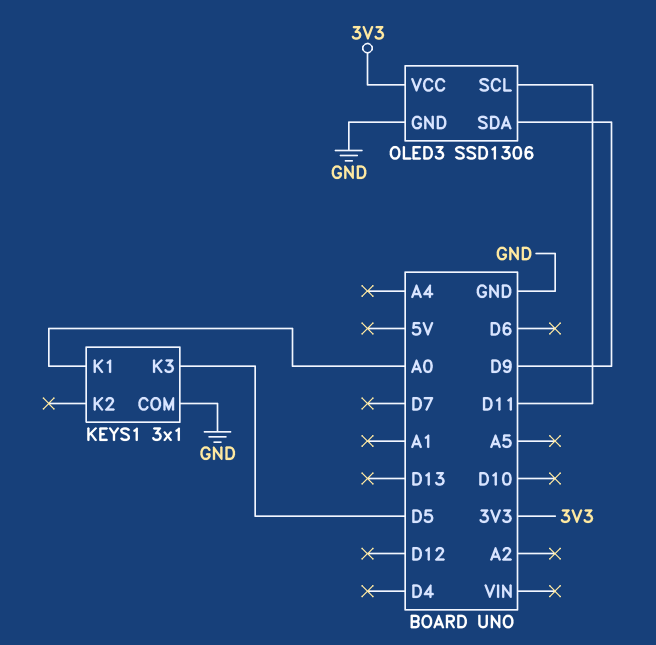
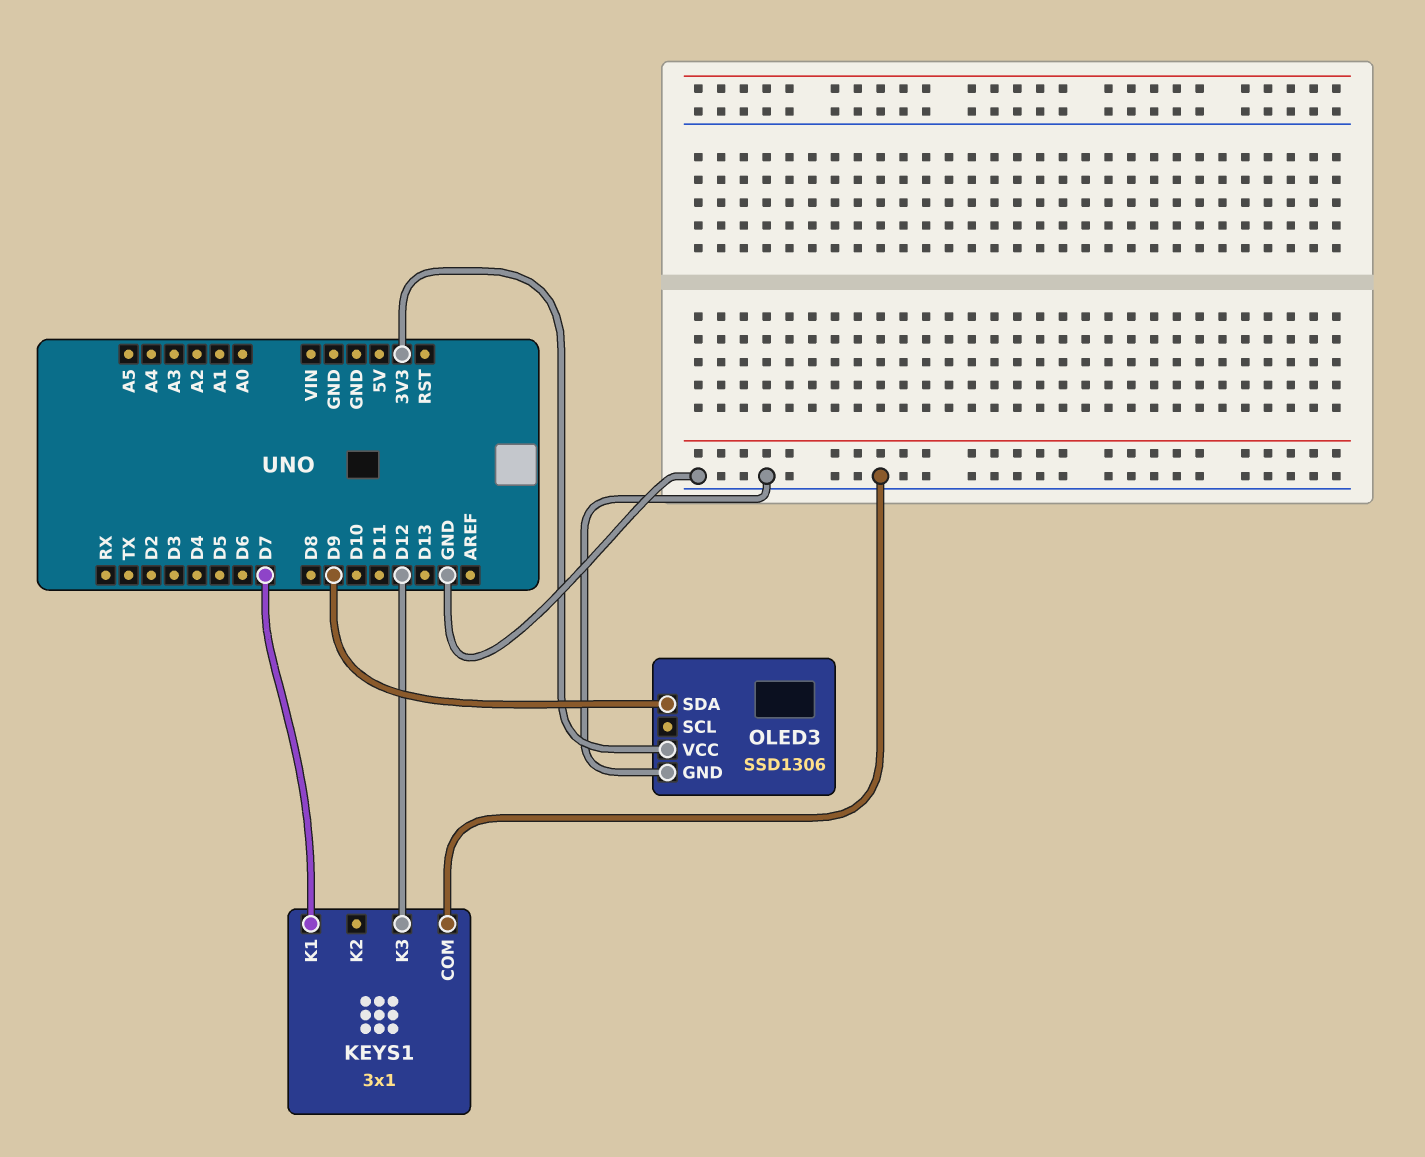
KEYS1 pin K1: A0 -> D7
KEYS1 pin K3: D5 -> D12
OLED3 pin SCL: D11 -> none

